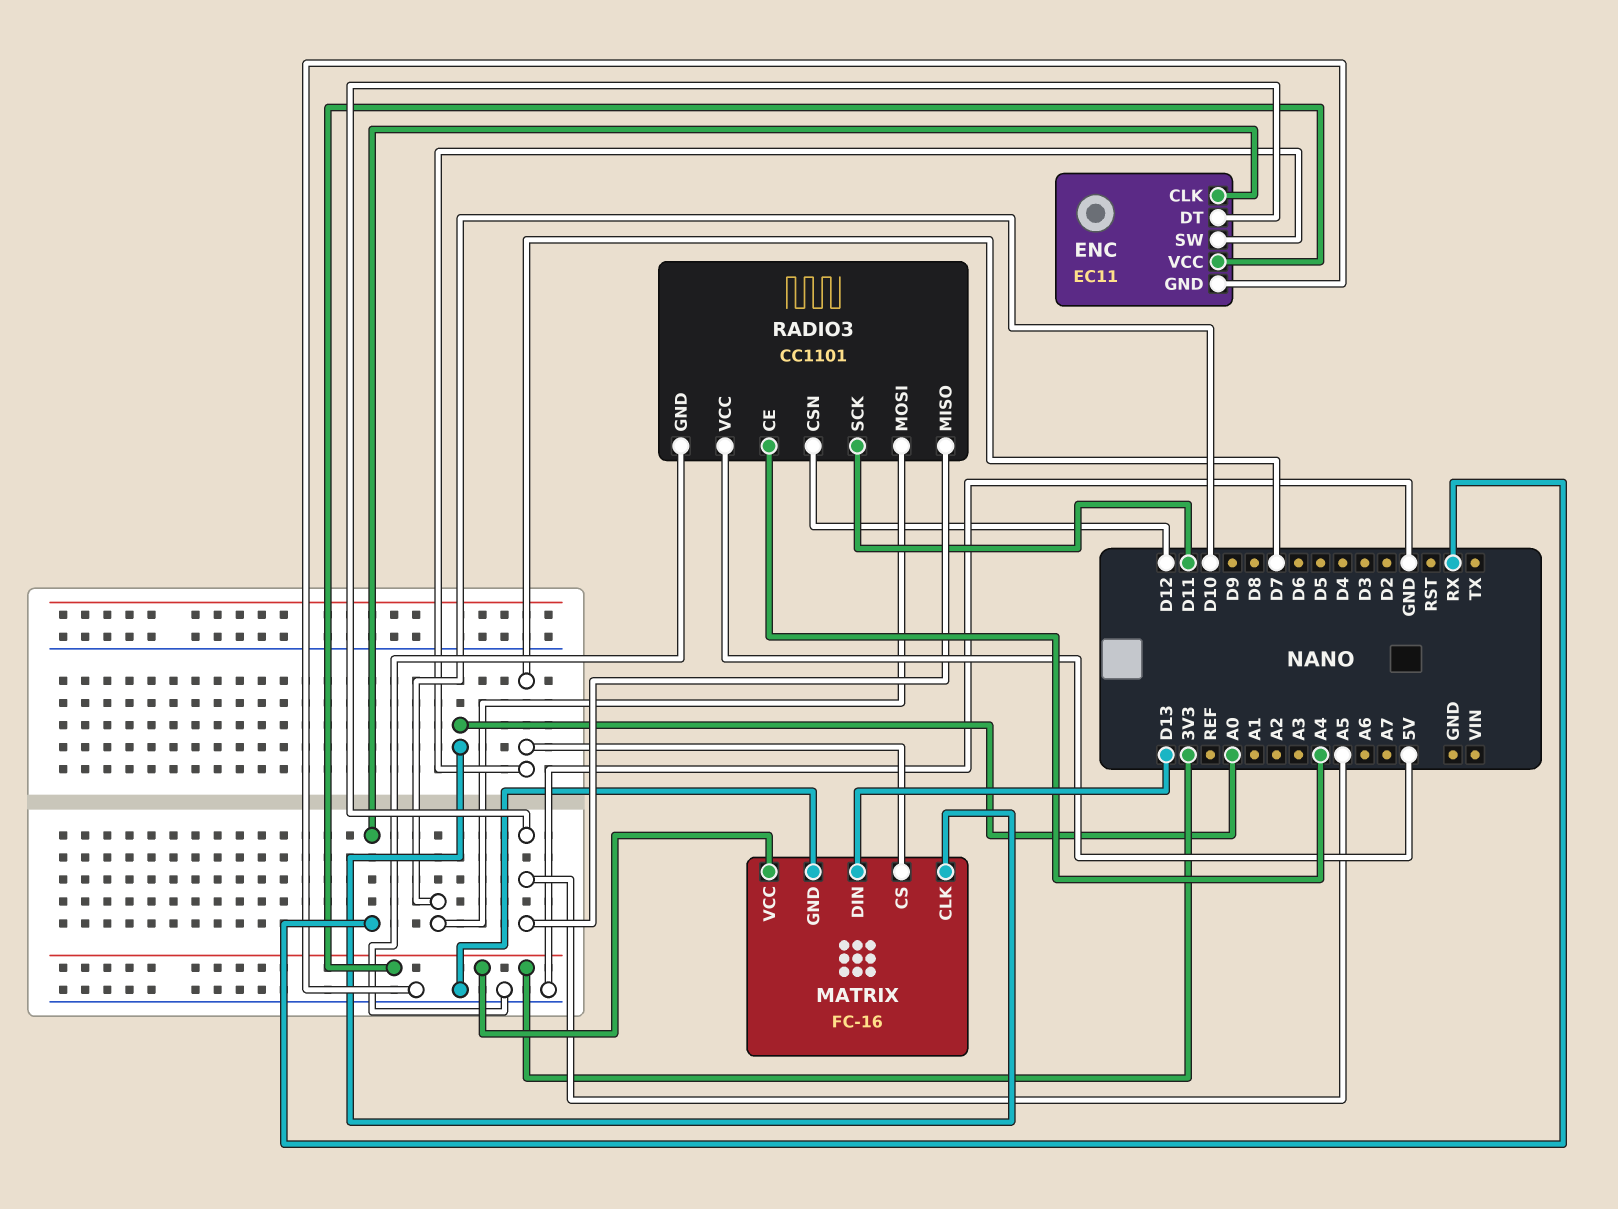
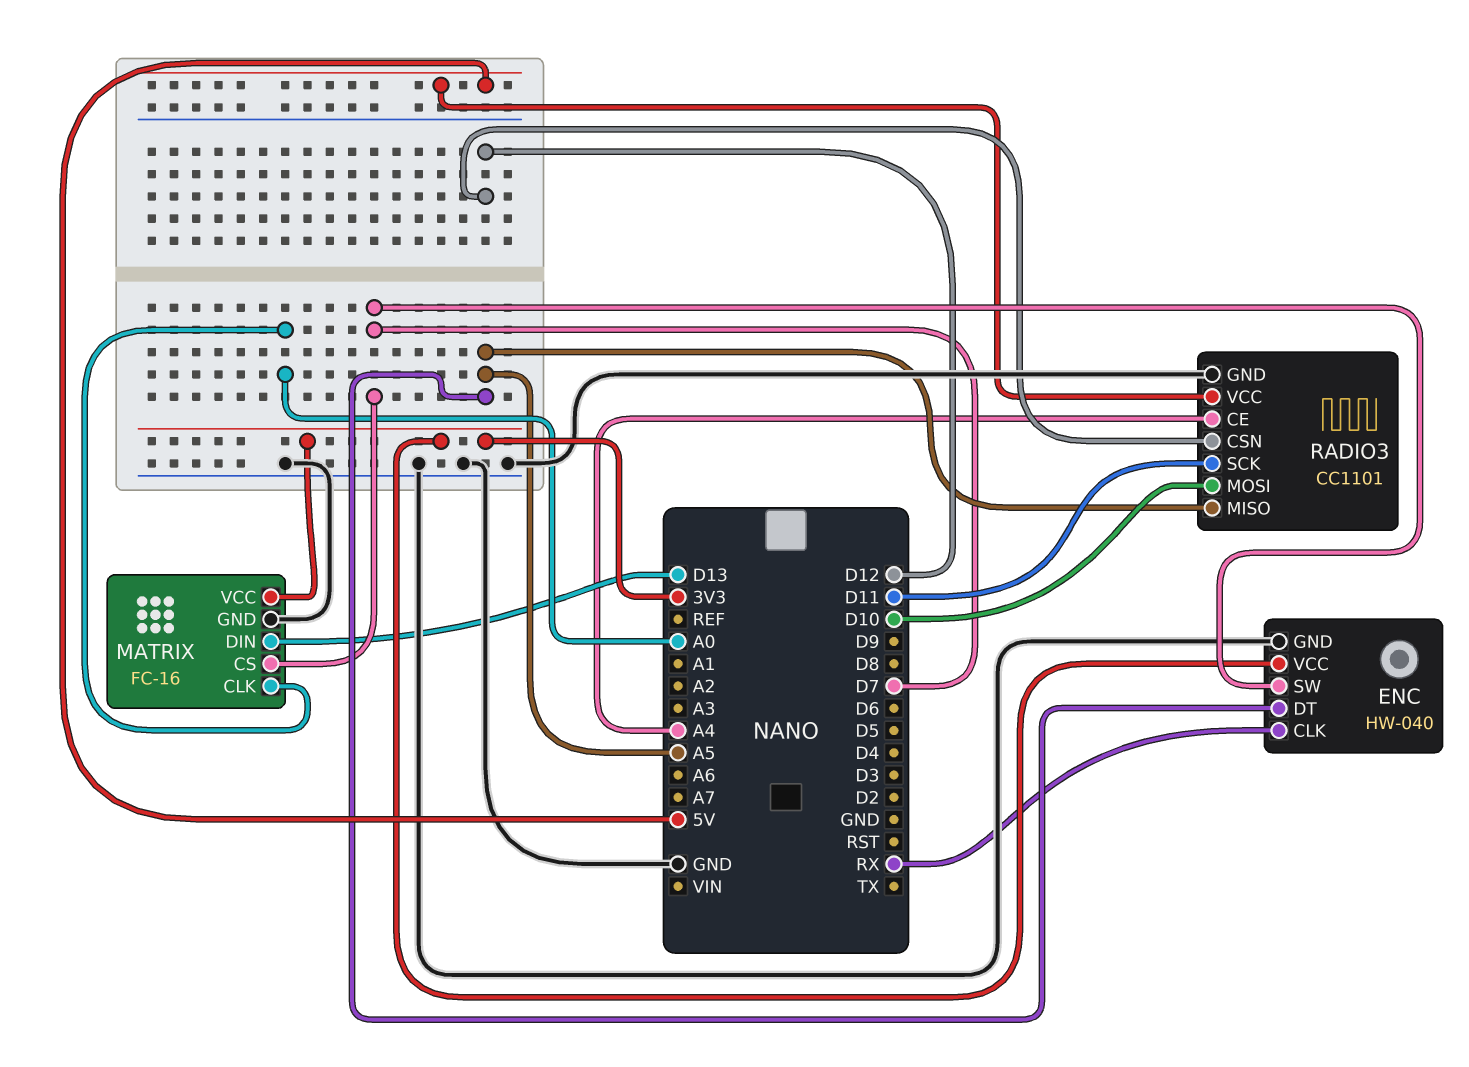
ENC: EC11 -> HW-040

